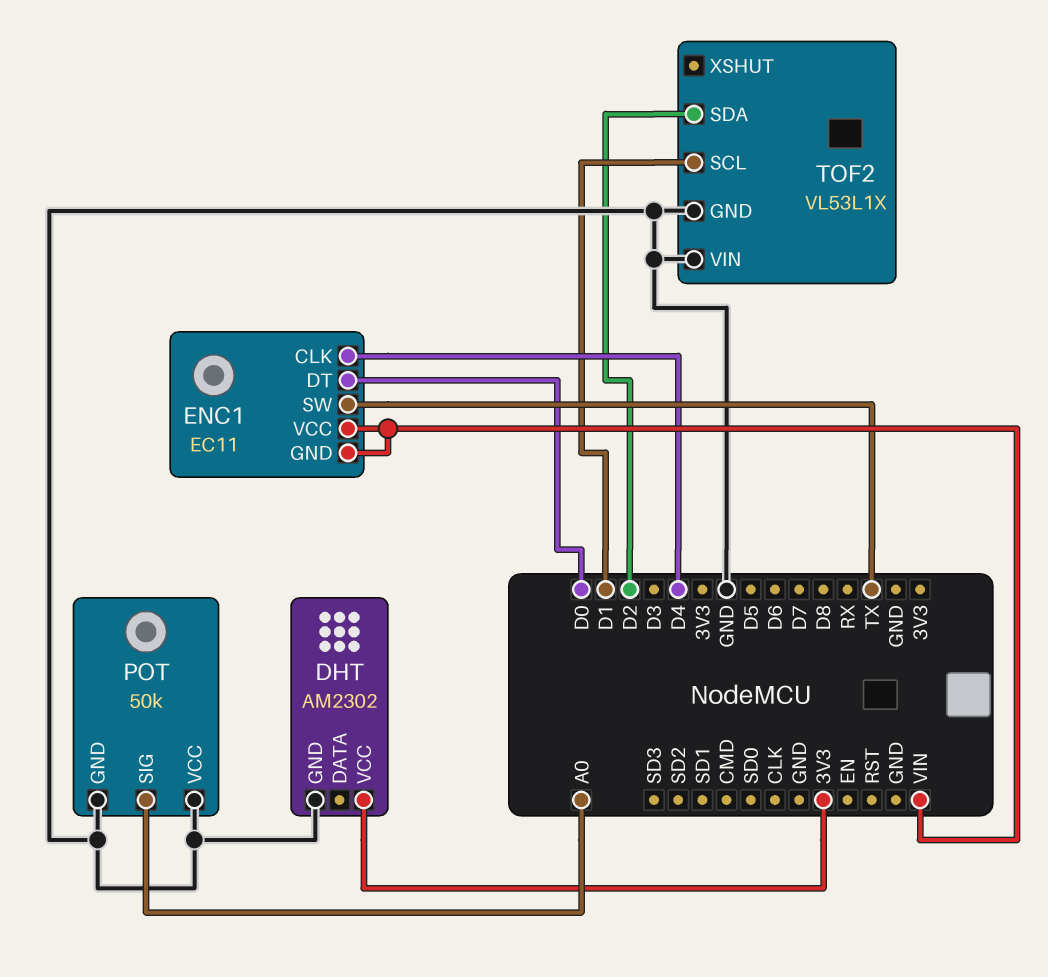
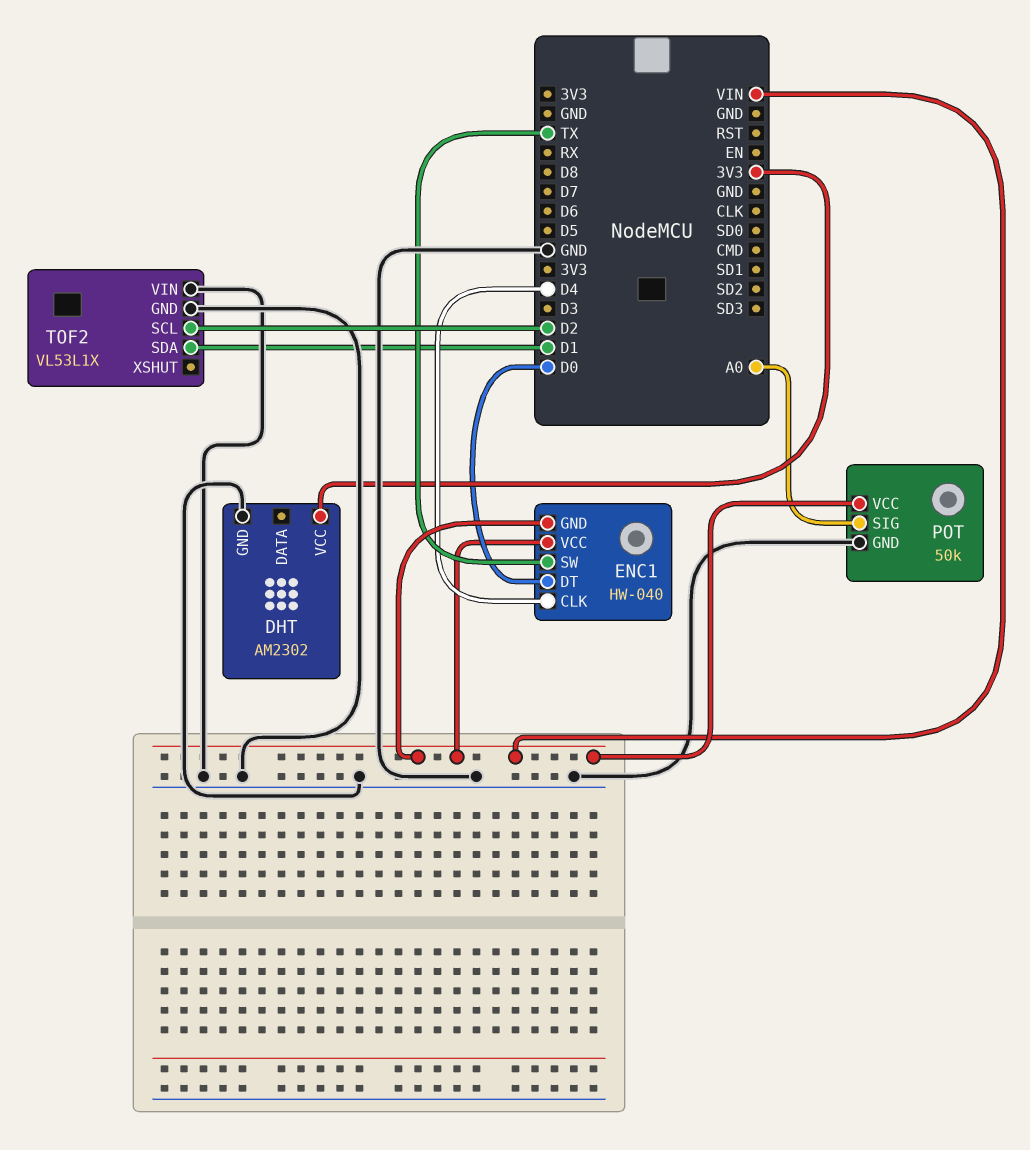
ENC1: EC11 -> HW-040
POT pin VCC: GND -> VIN
TOF2 pin SCL: D1 -> D2
TOF2 pin SDA: D2 -> D1

